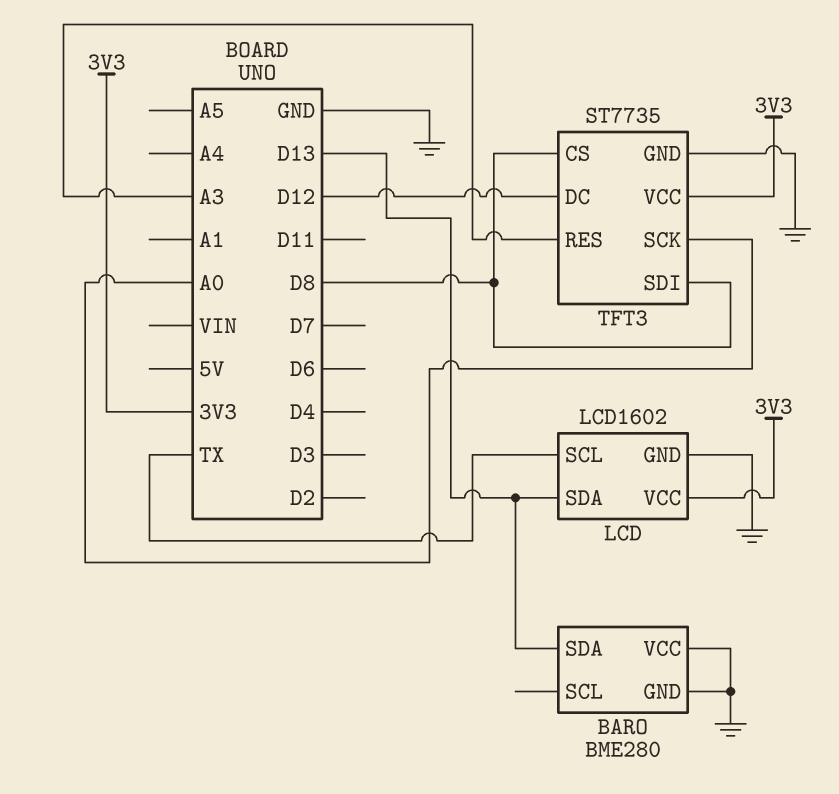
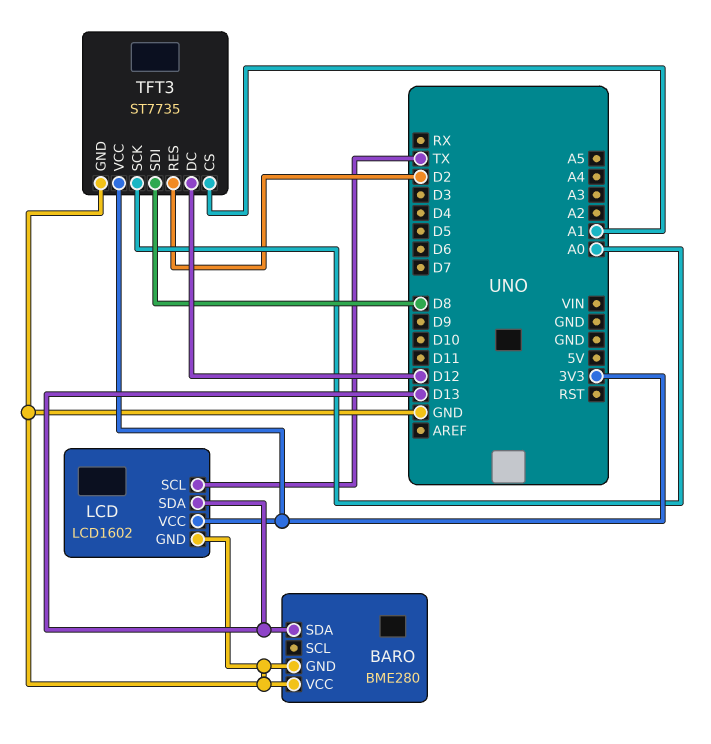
TFT3 pin CS: D8 -> A1
TFT3 pin RES: A3 -> D2

